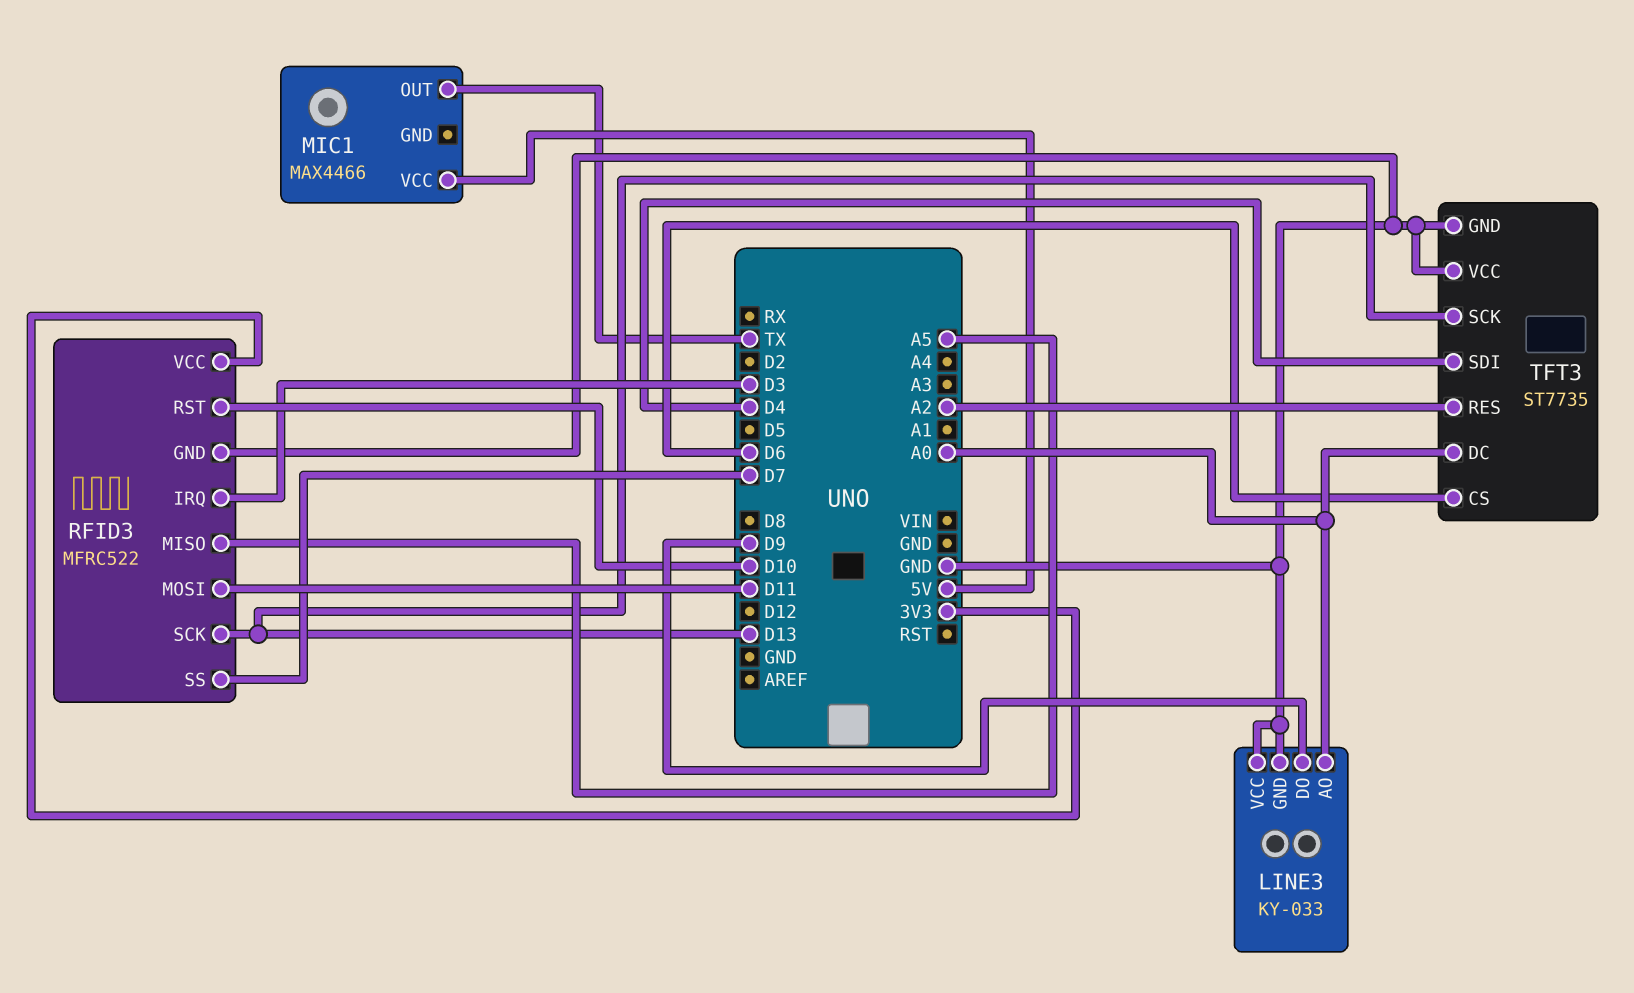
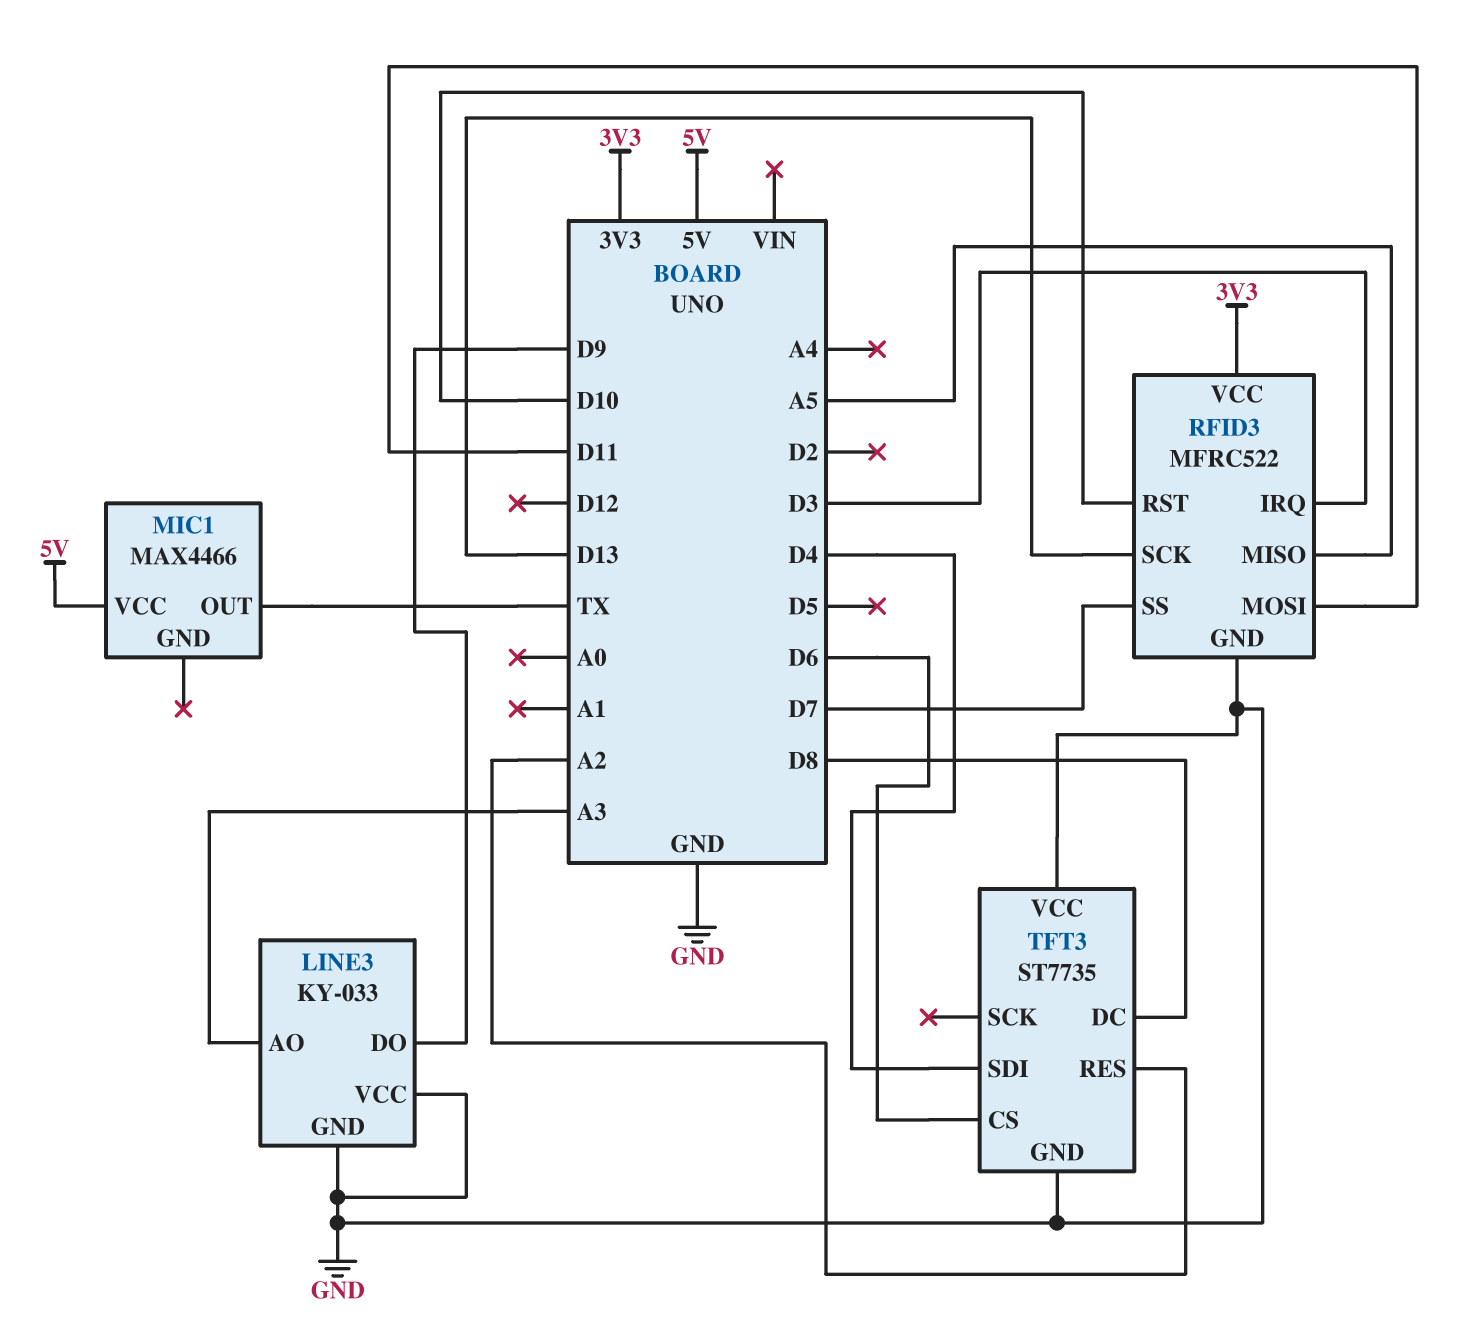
LINE3 pin AO: A0 -> A3
TFT3 pin DC: A0 -> D8
TFT3 pin SCK: D13 -> none

